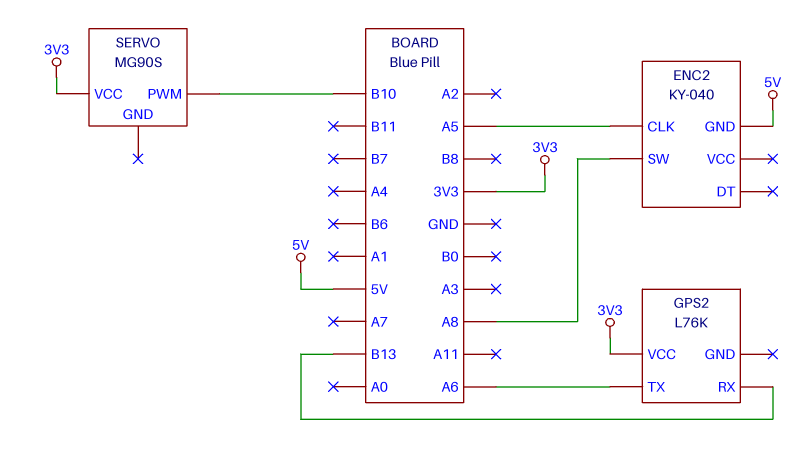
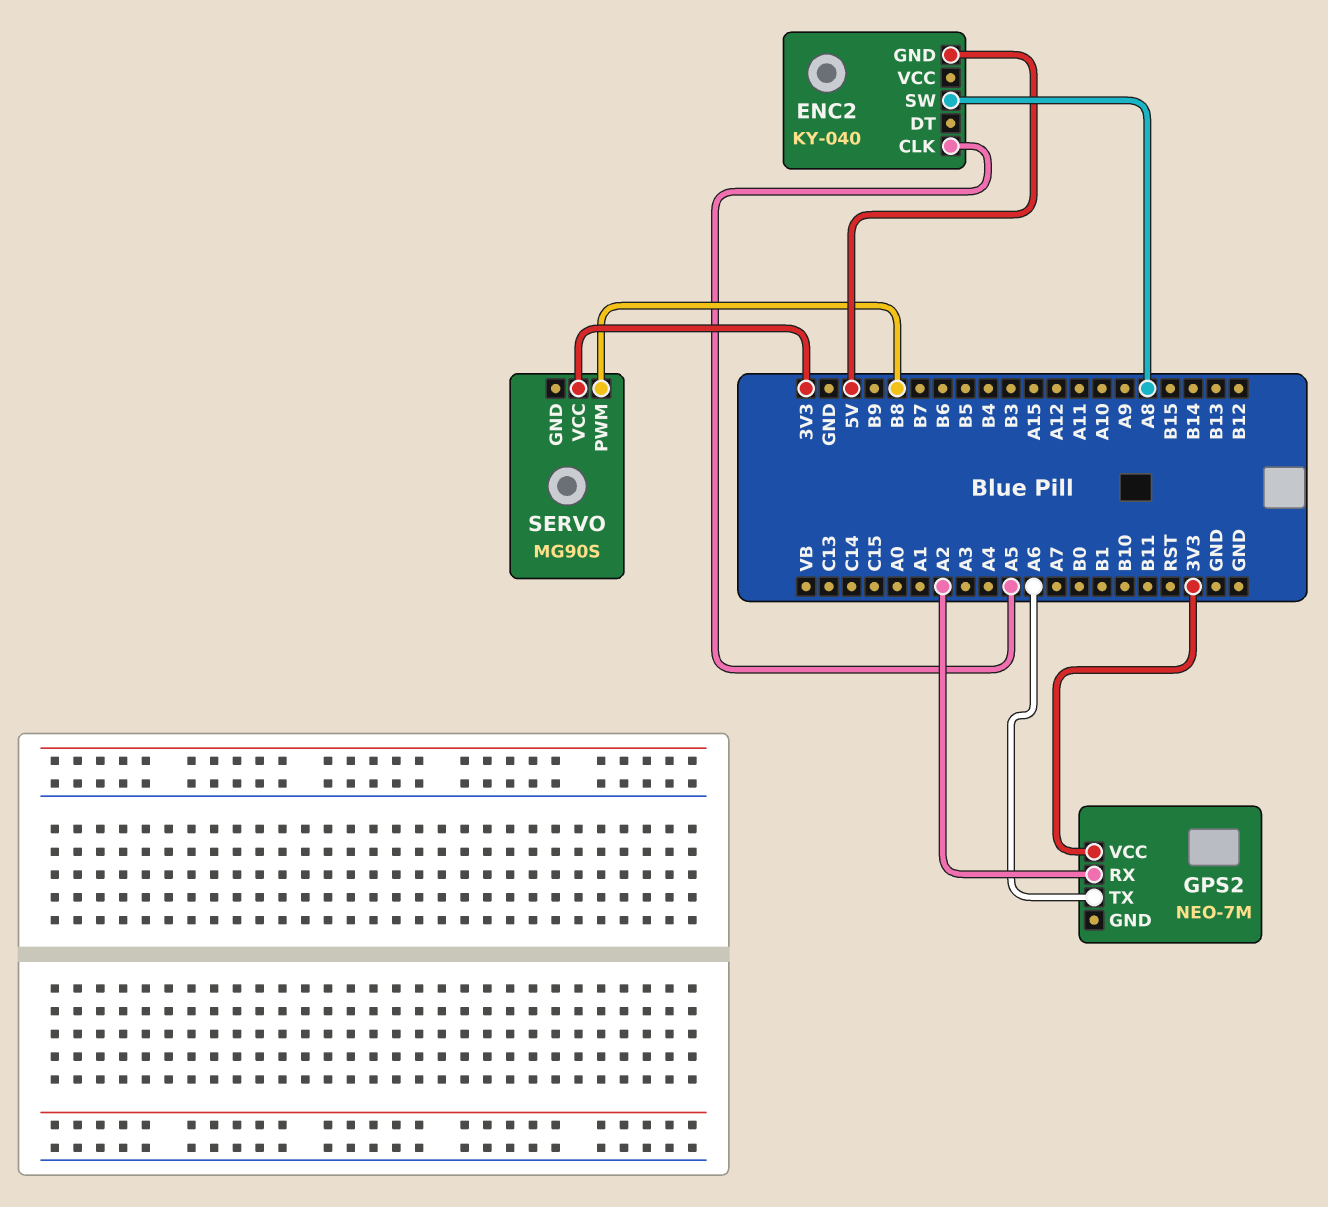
GPS2: L76K -> NEO-7M
GPS2 pin RX: B13 -> A2
SERVO pin PWM: B10 -> B8

